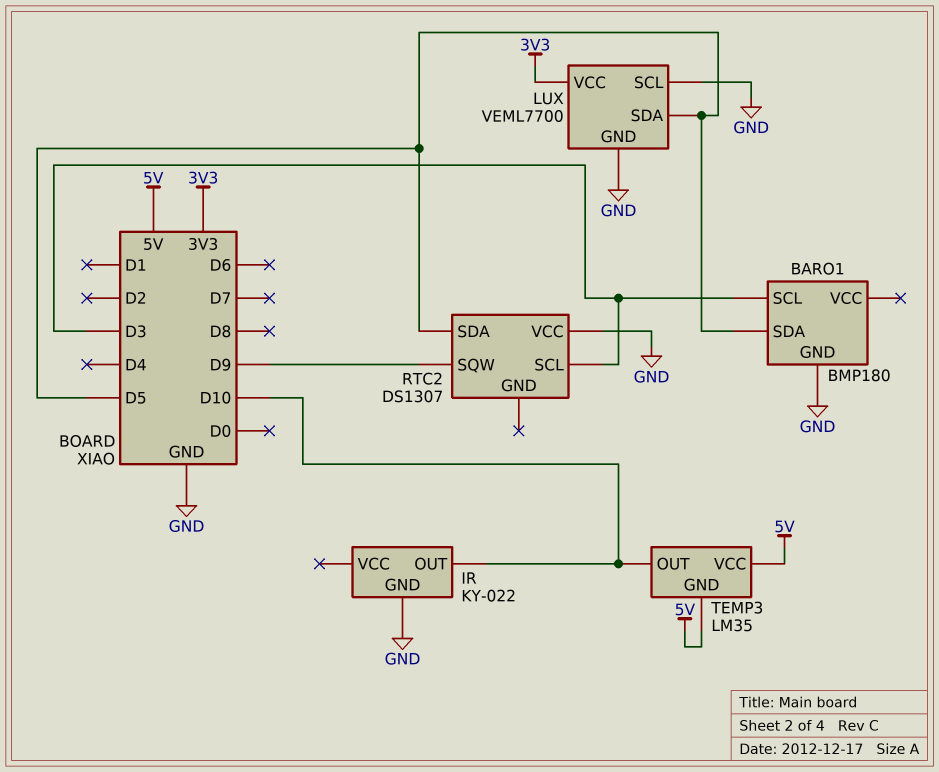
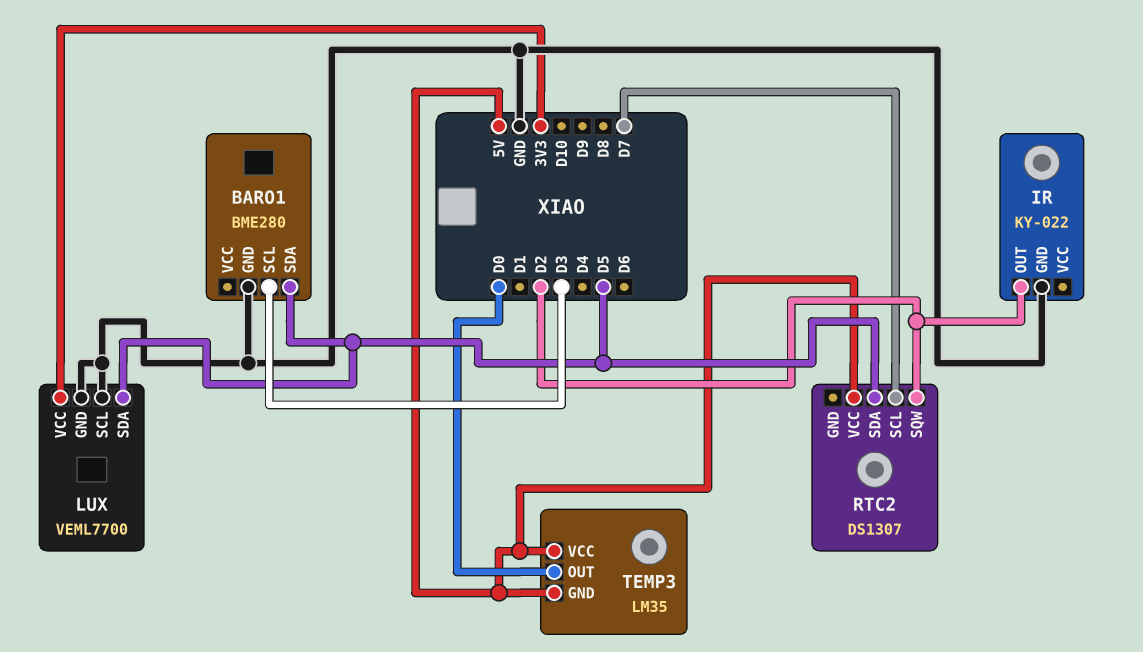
BARO1: BMP180 -> BME280
IR pin OUT: D10 -> D2
RTC2 pin SCL: D3 -> D7
RTC2 pin SQW: D9 -> D2
RTC2 pin VCC: GND -> 5V
TEMP3 pin OUT: D10 -> D0

